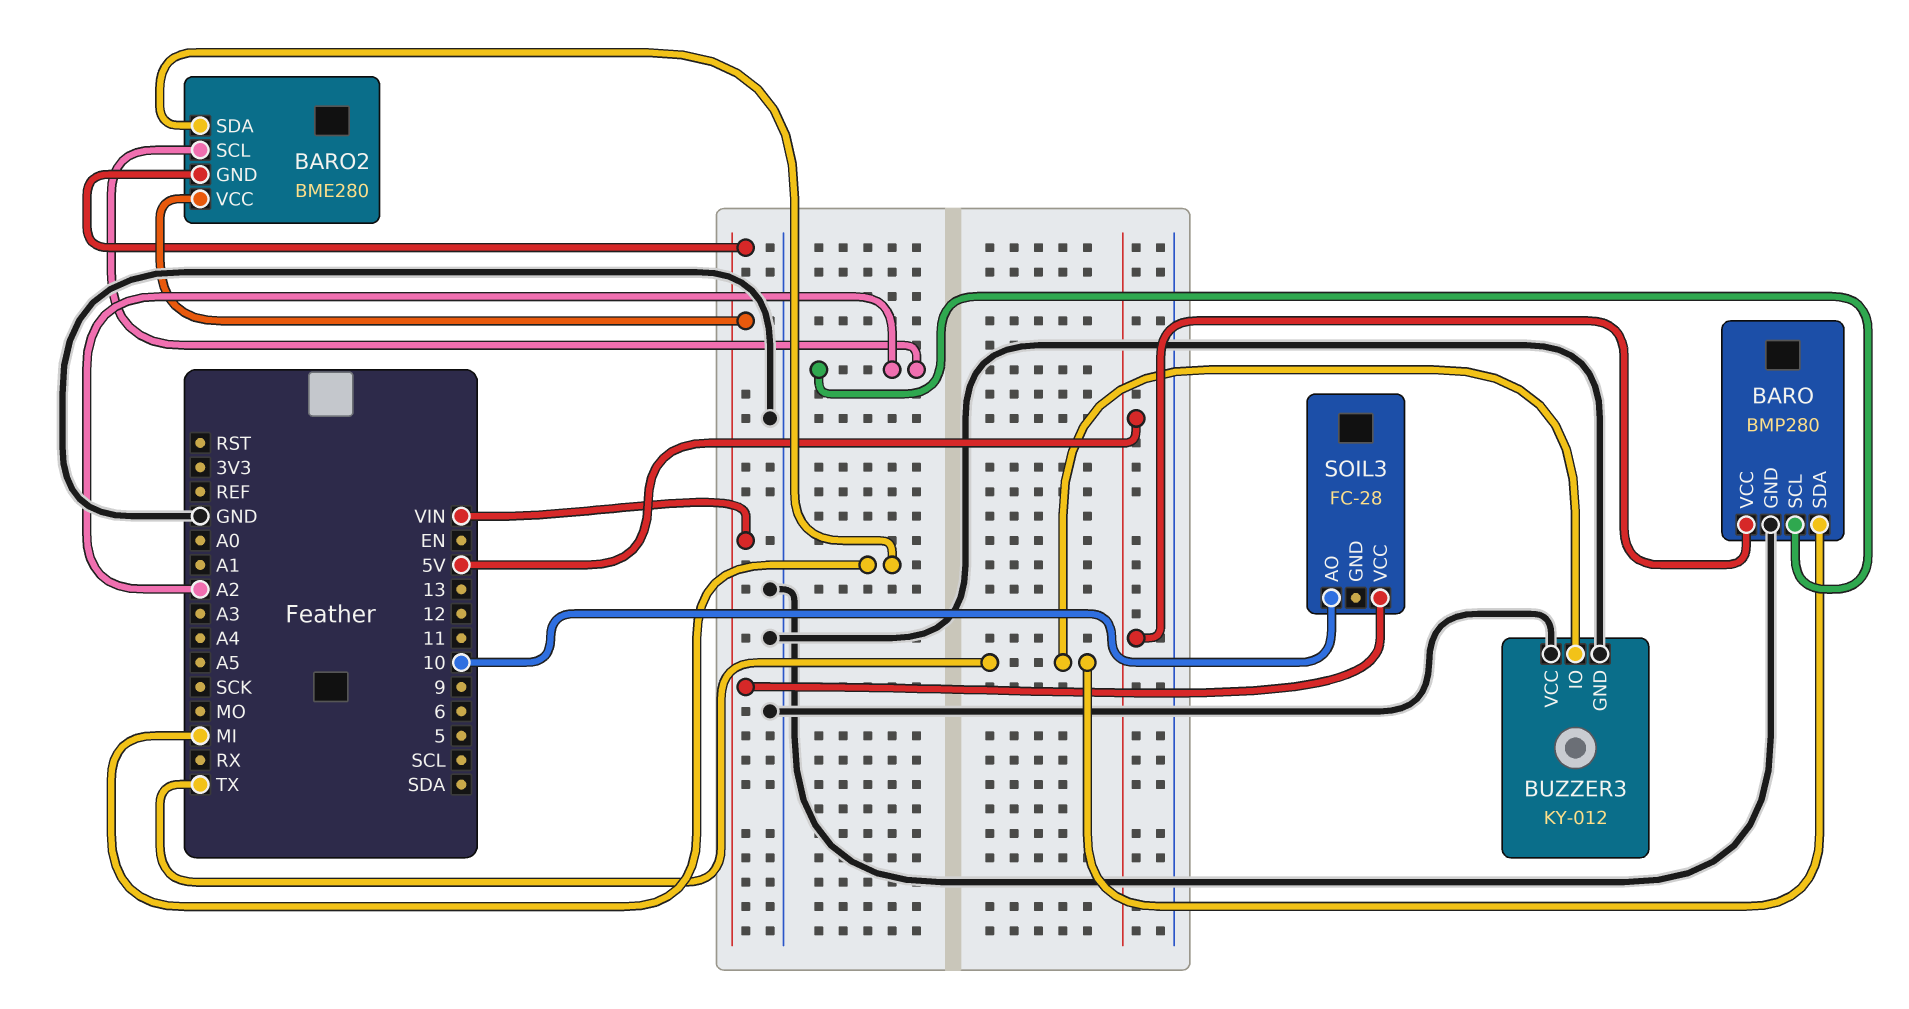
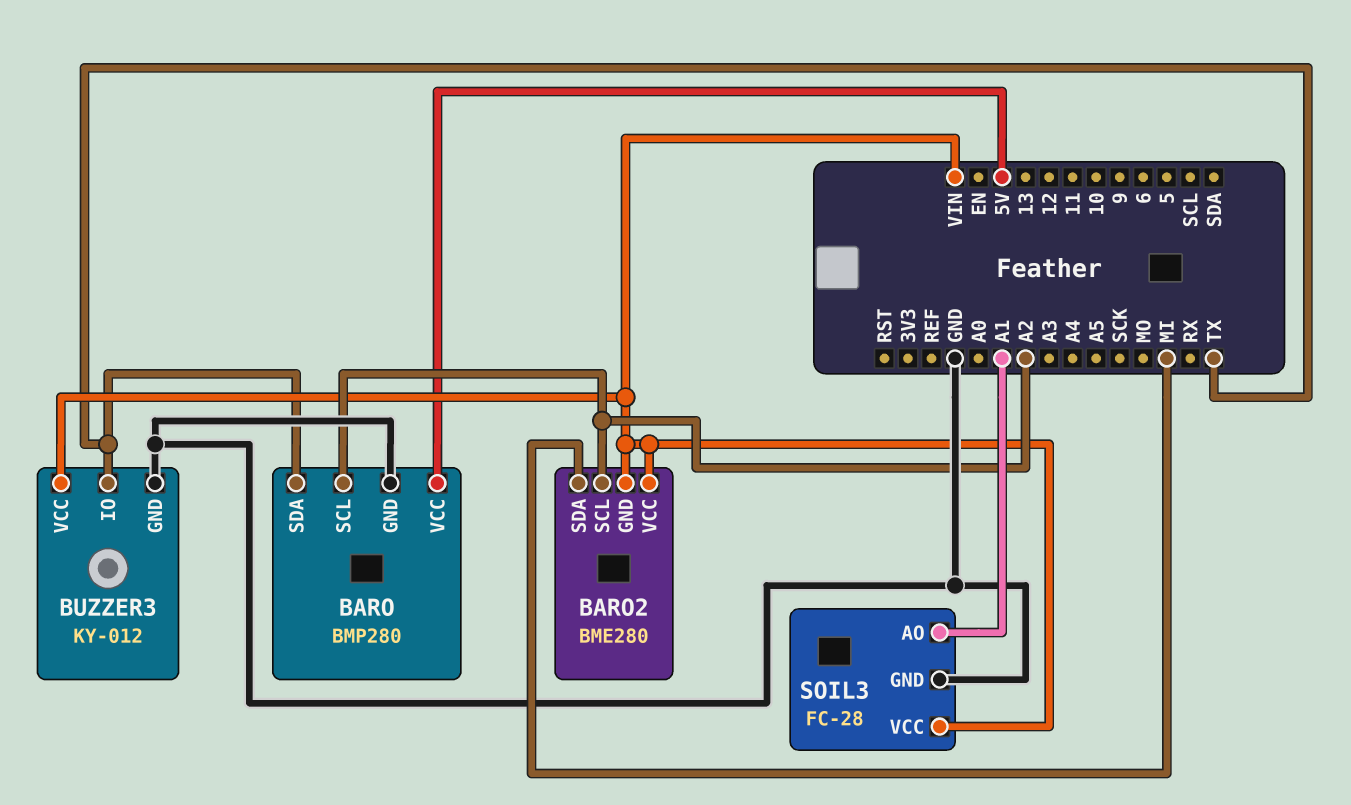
BUZZER3 pin VCC: GND -> VIN
SOIL3 pin AO: 10 -> A1
SOIL3 pin GND: none -> GND

